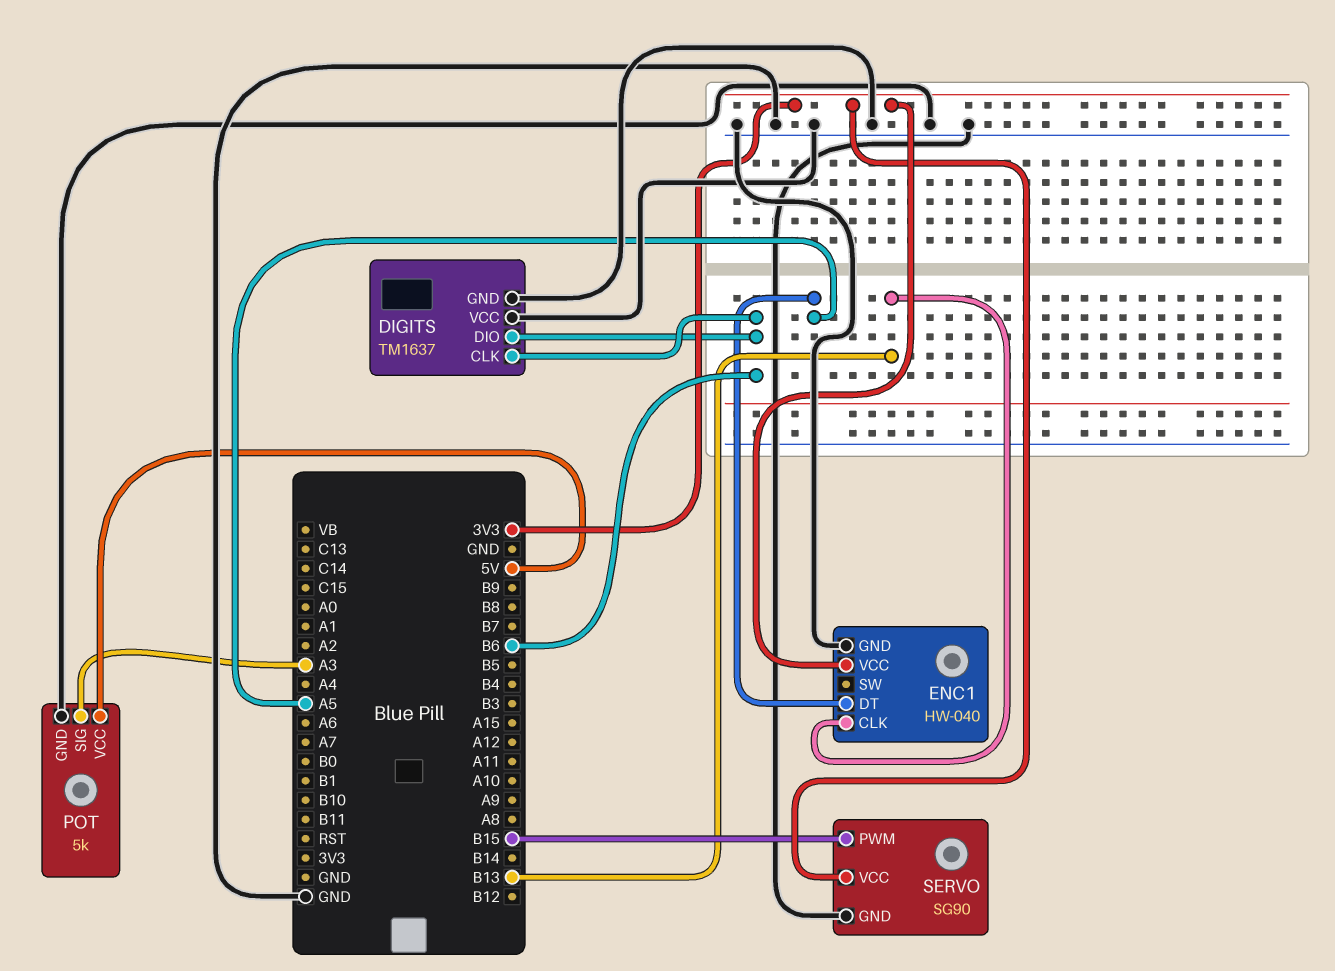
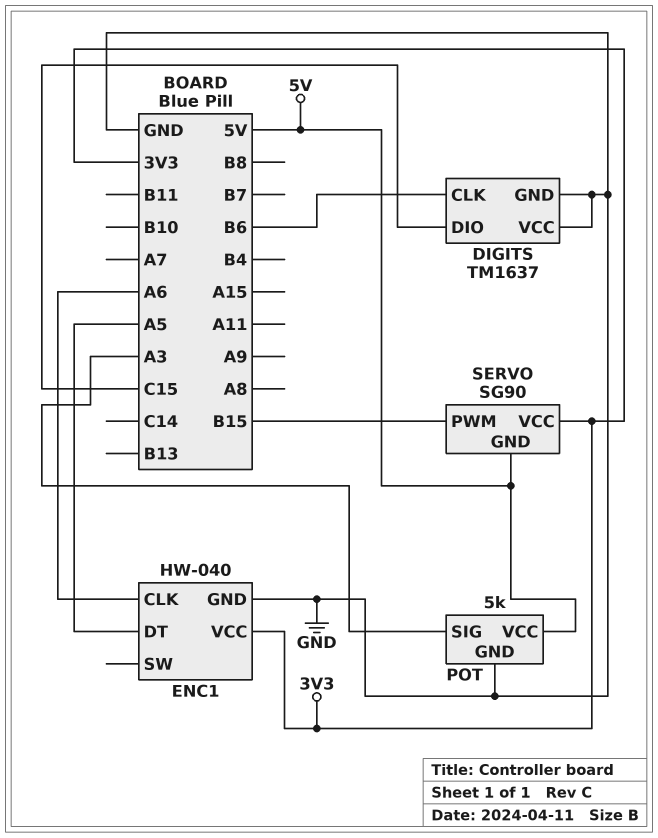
DIGITS pin DIO: B6 -> C15
ENC1 pin CLK: B13 -> A6
SERVO pin GND: GND -> 5V

